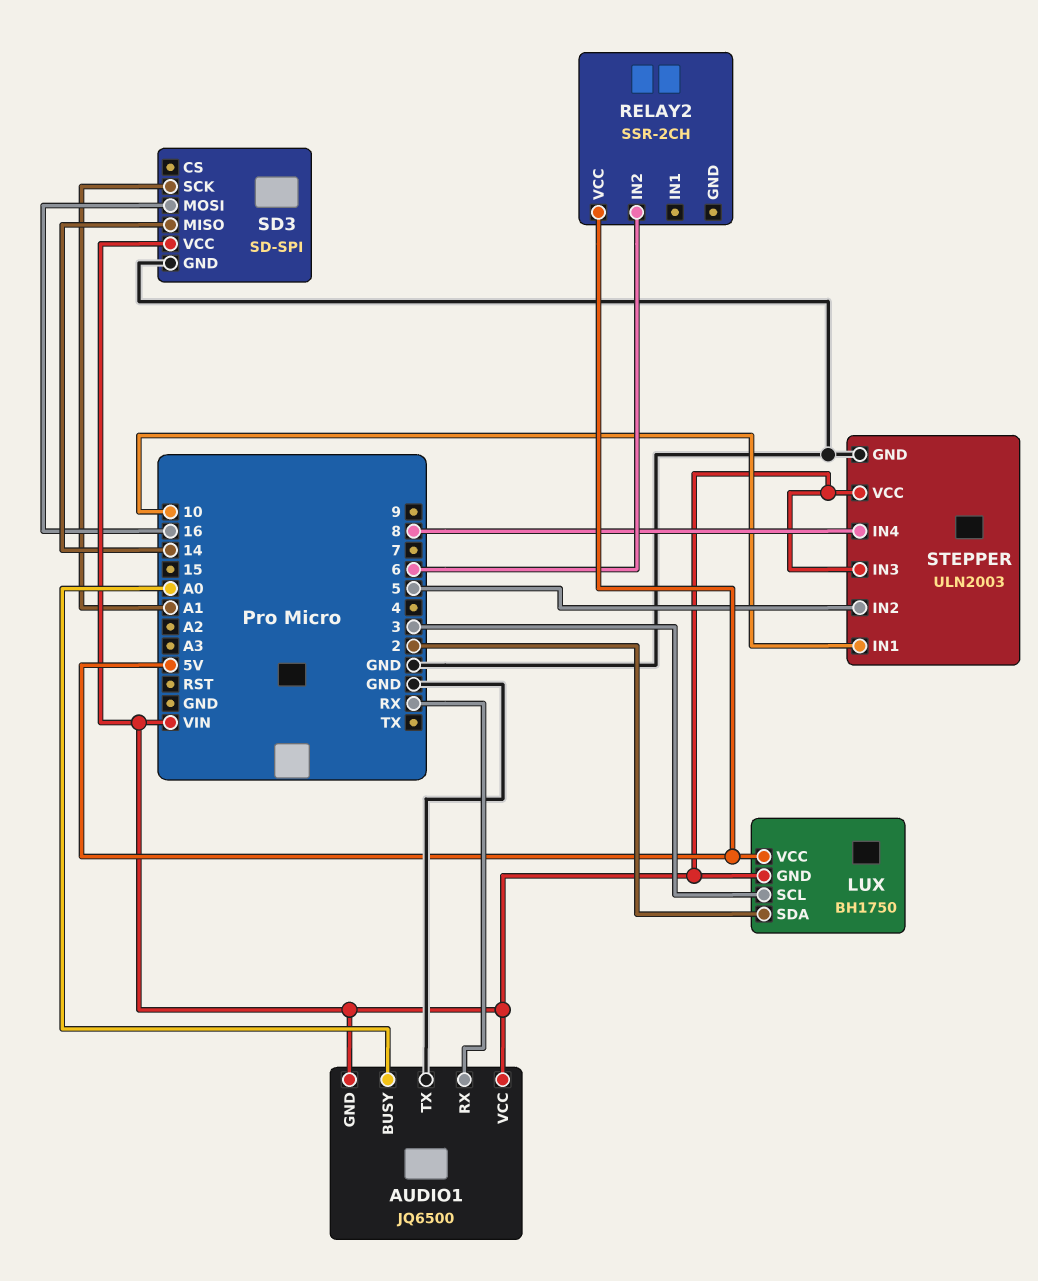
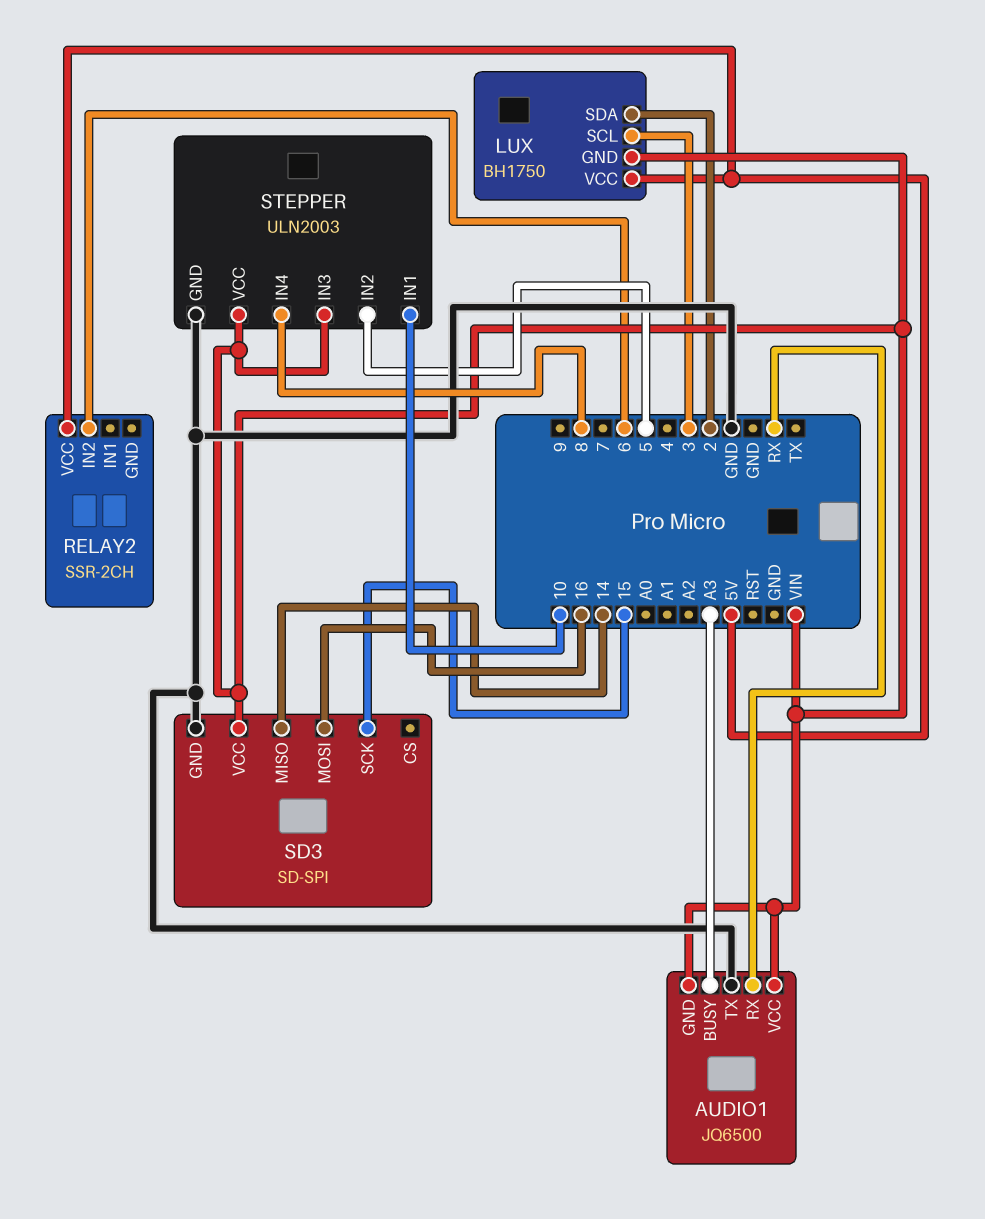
AUDIO1 pin BUSY: A0 -> A3
SD3 pin SCK: A1 -> 15

